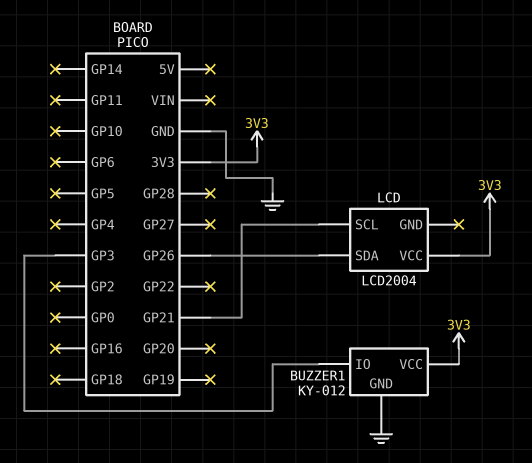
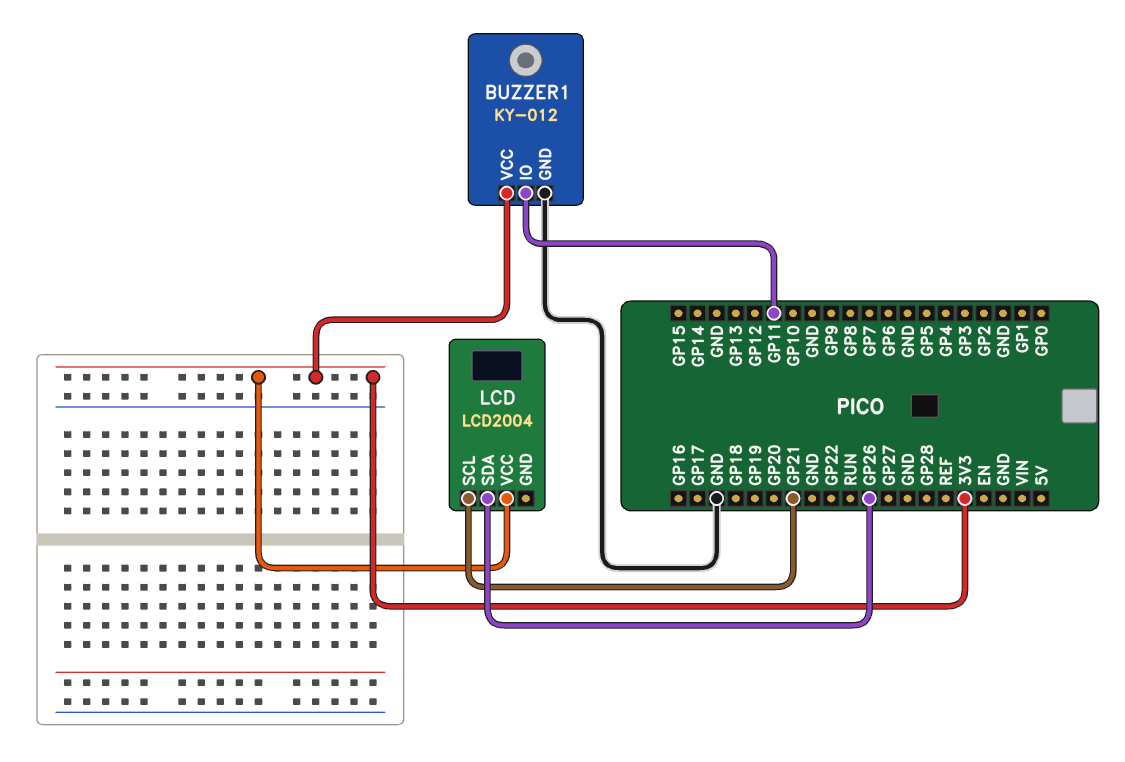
BUZZER1 pin IO: GP3 -> GP11

